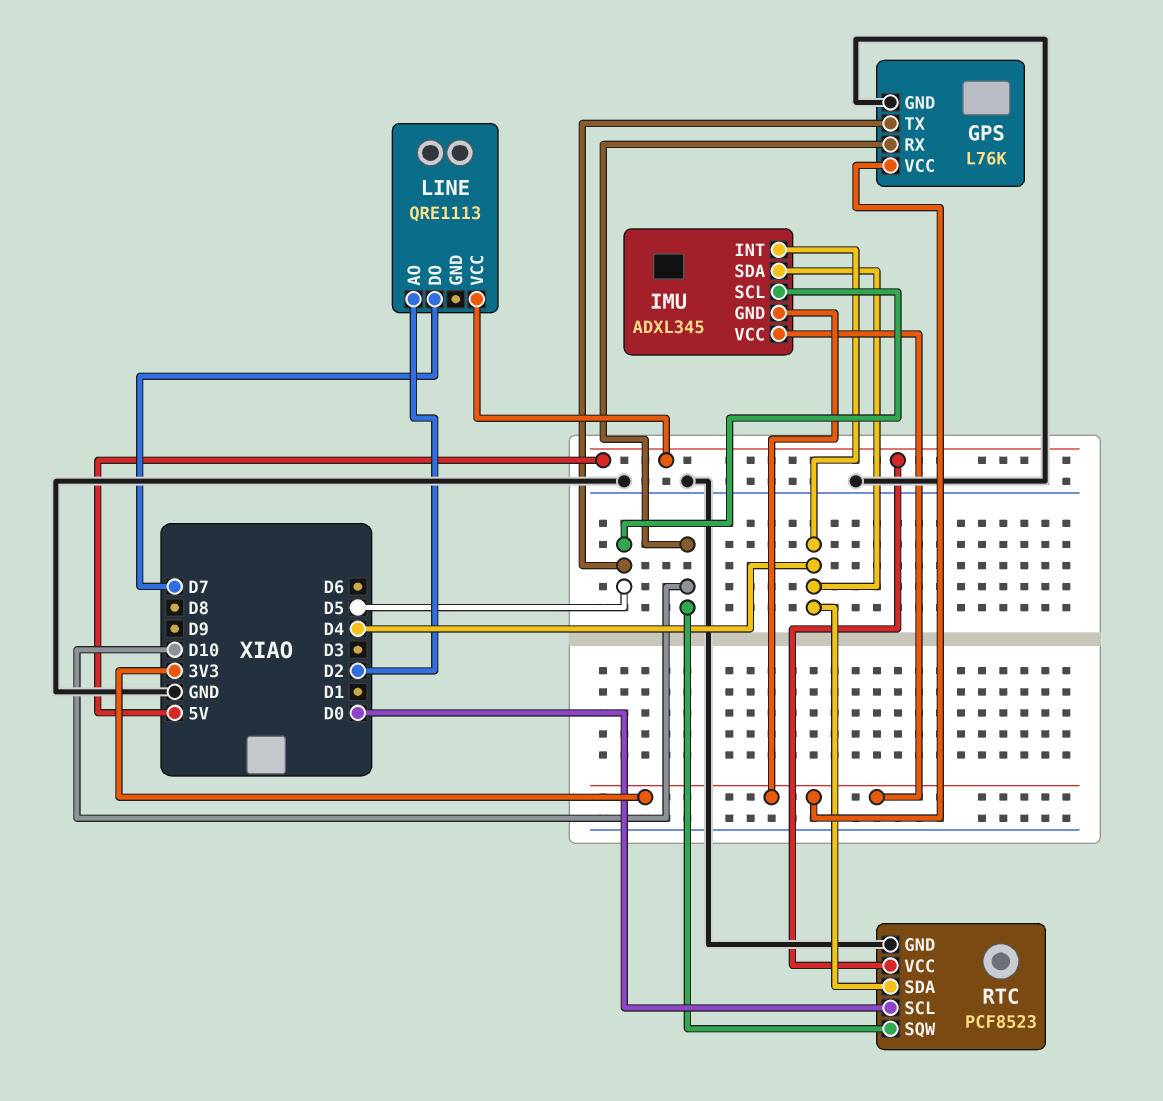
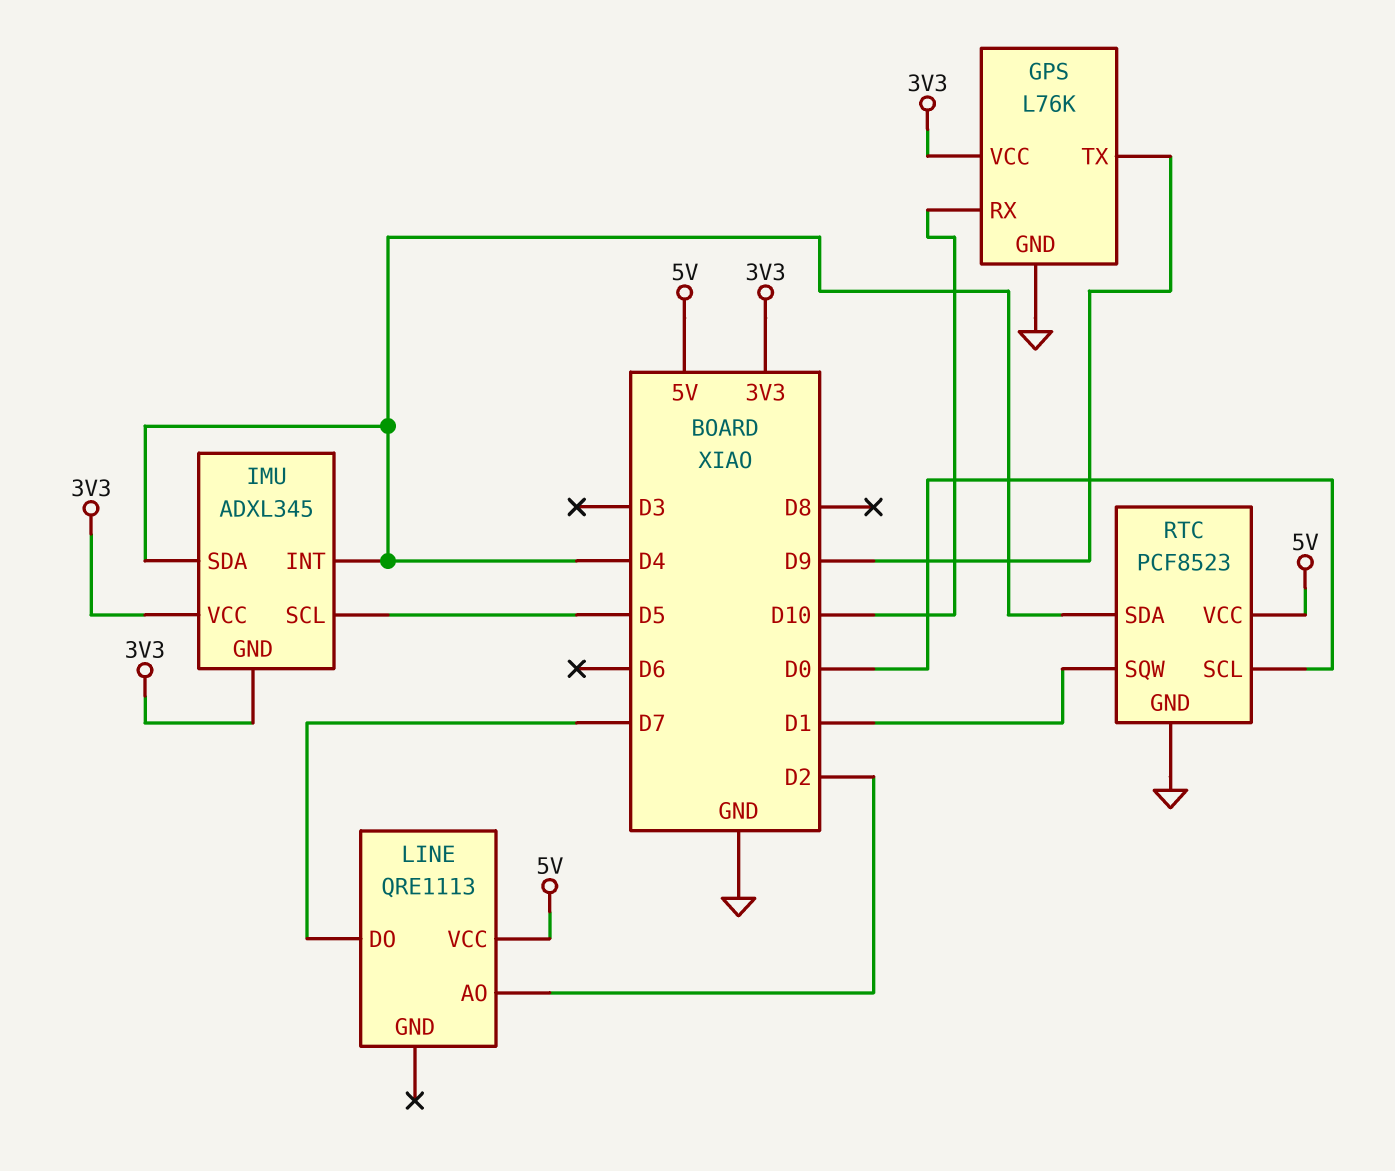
GPS pin TX: D5 -> D9
RTC pin SQW: D10 -> D1

